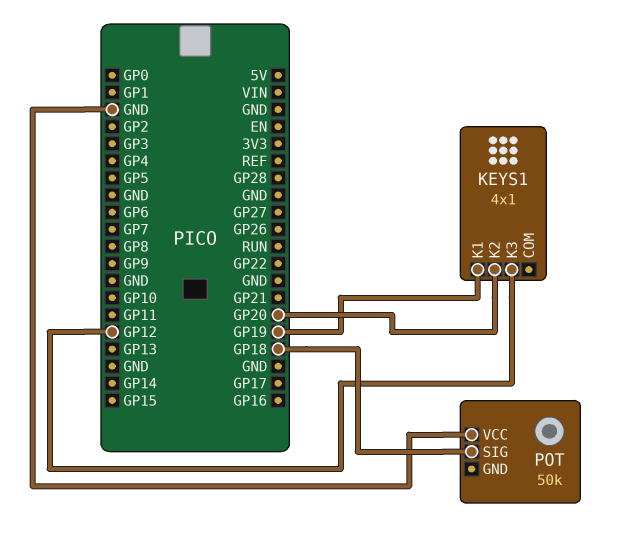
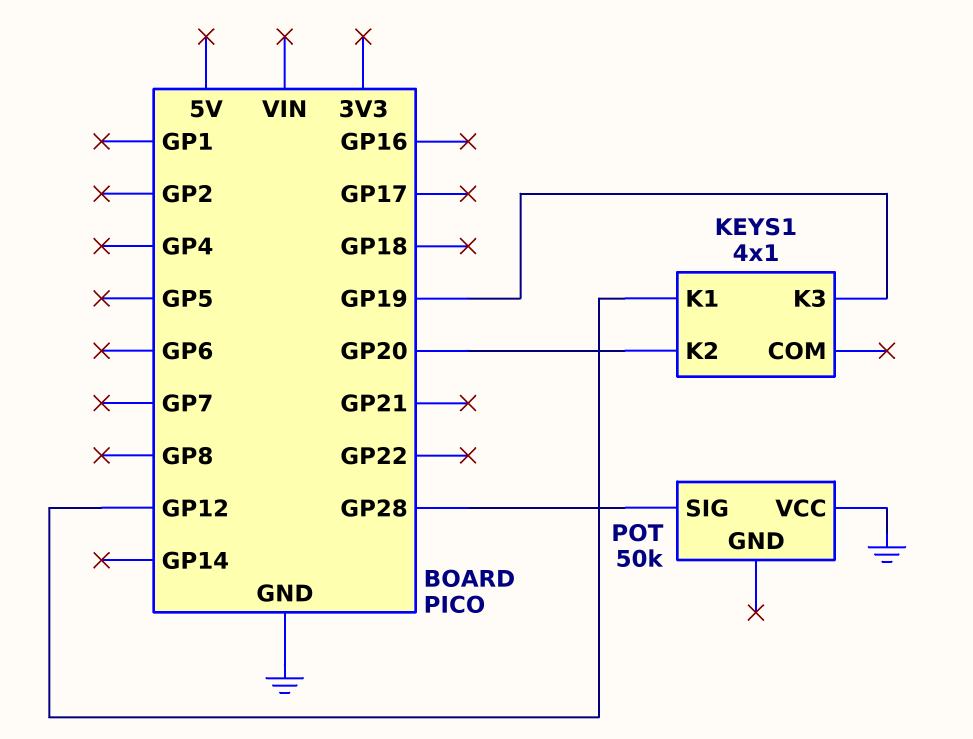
KEYS1 pin K1: GP19 -> GP12
KEYS1 pin K3: GP12 -> GP19
POT pin SIG: GP18 -> GP28

